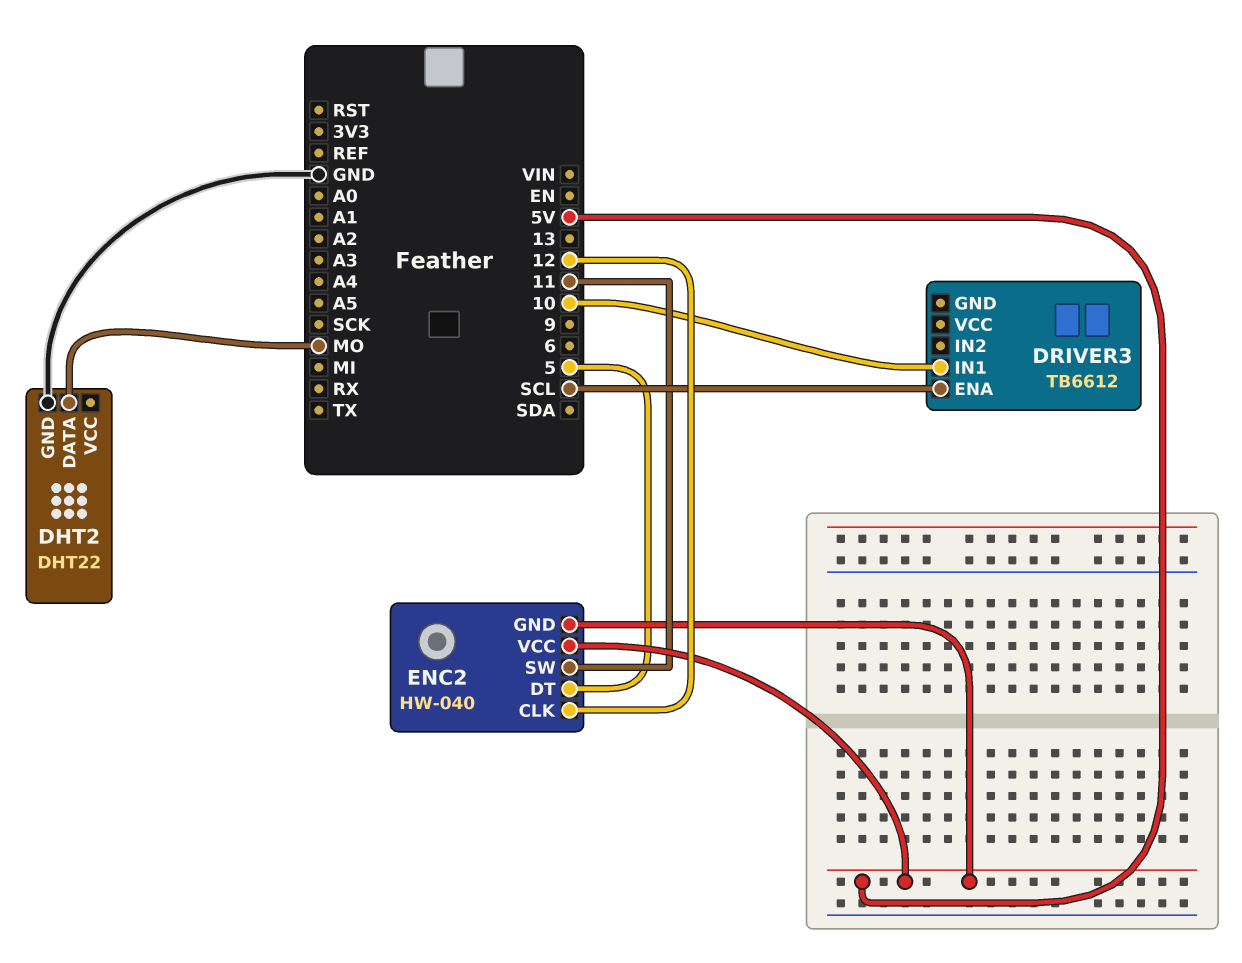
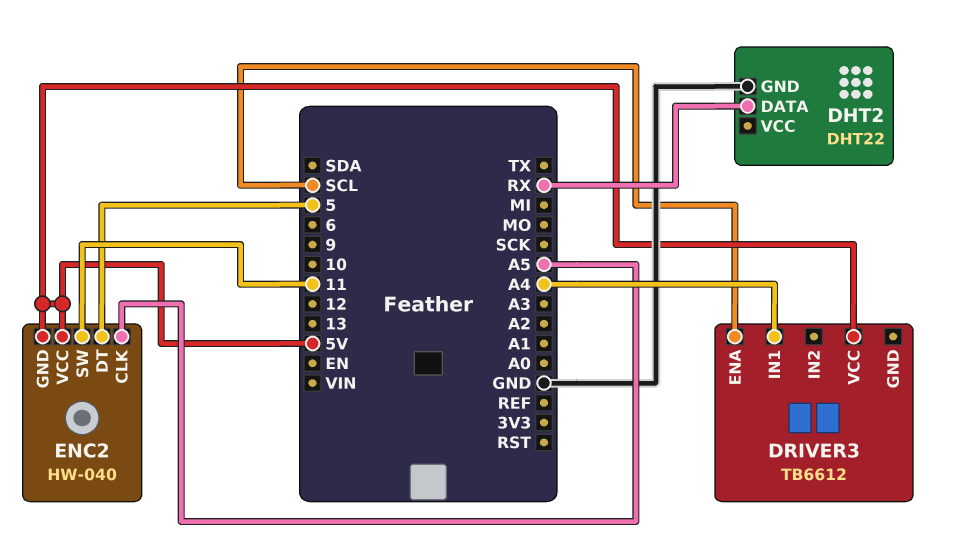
DHT2 pin DATA: MO -> RX
DRIVER3 pin IN1: 10 -> A4
DRIVER3 pin VCC: none -> 5V
ENC2 pin CLK: 12 -> A5

